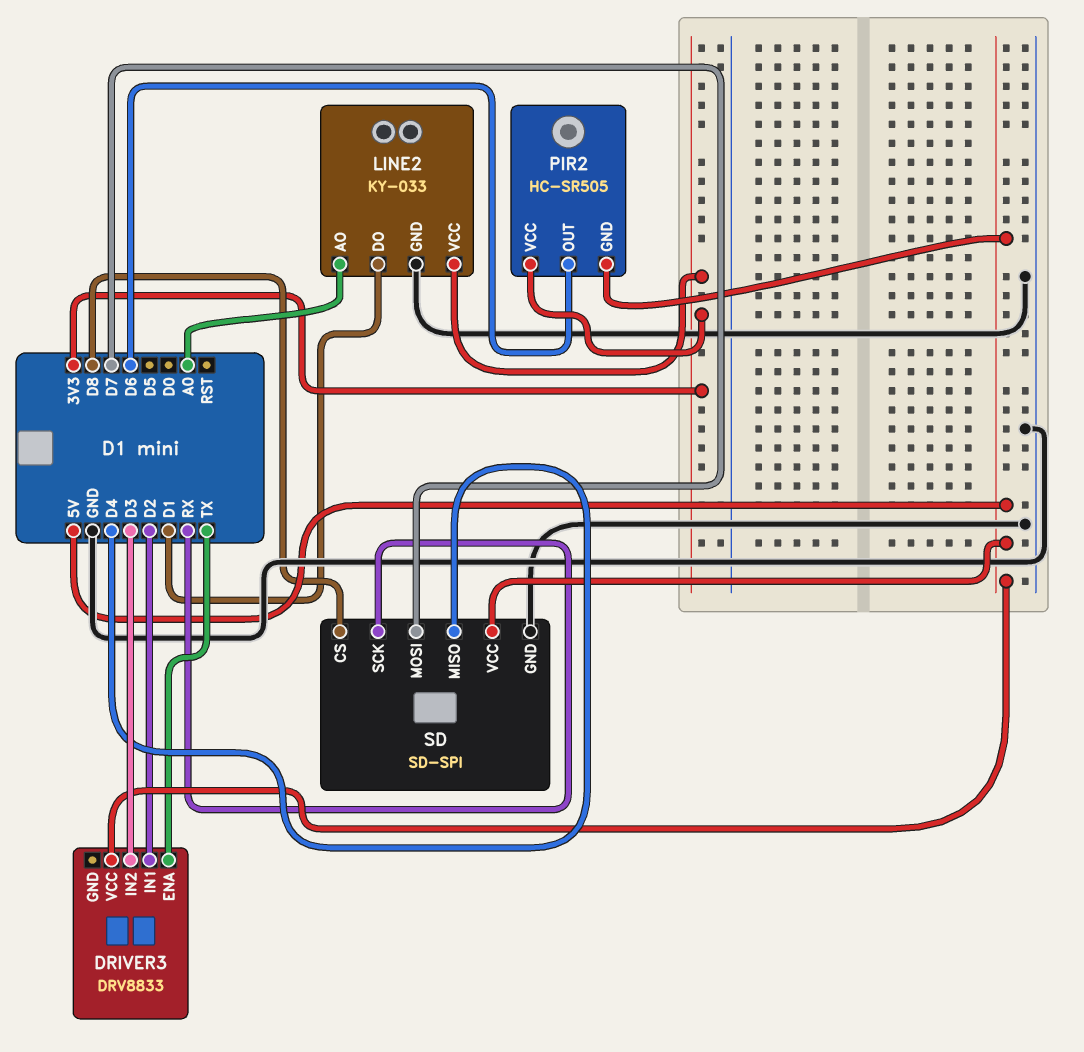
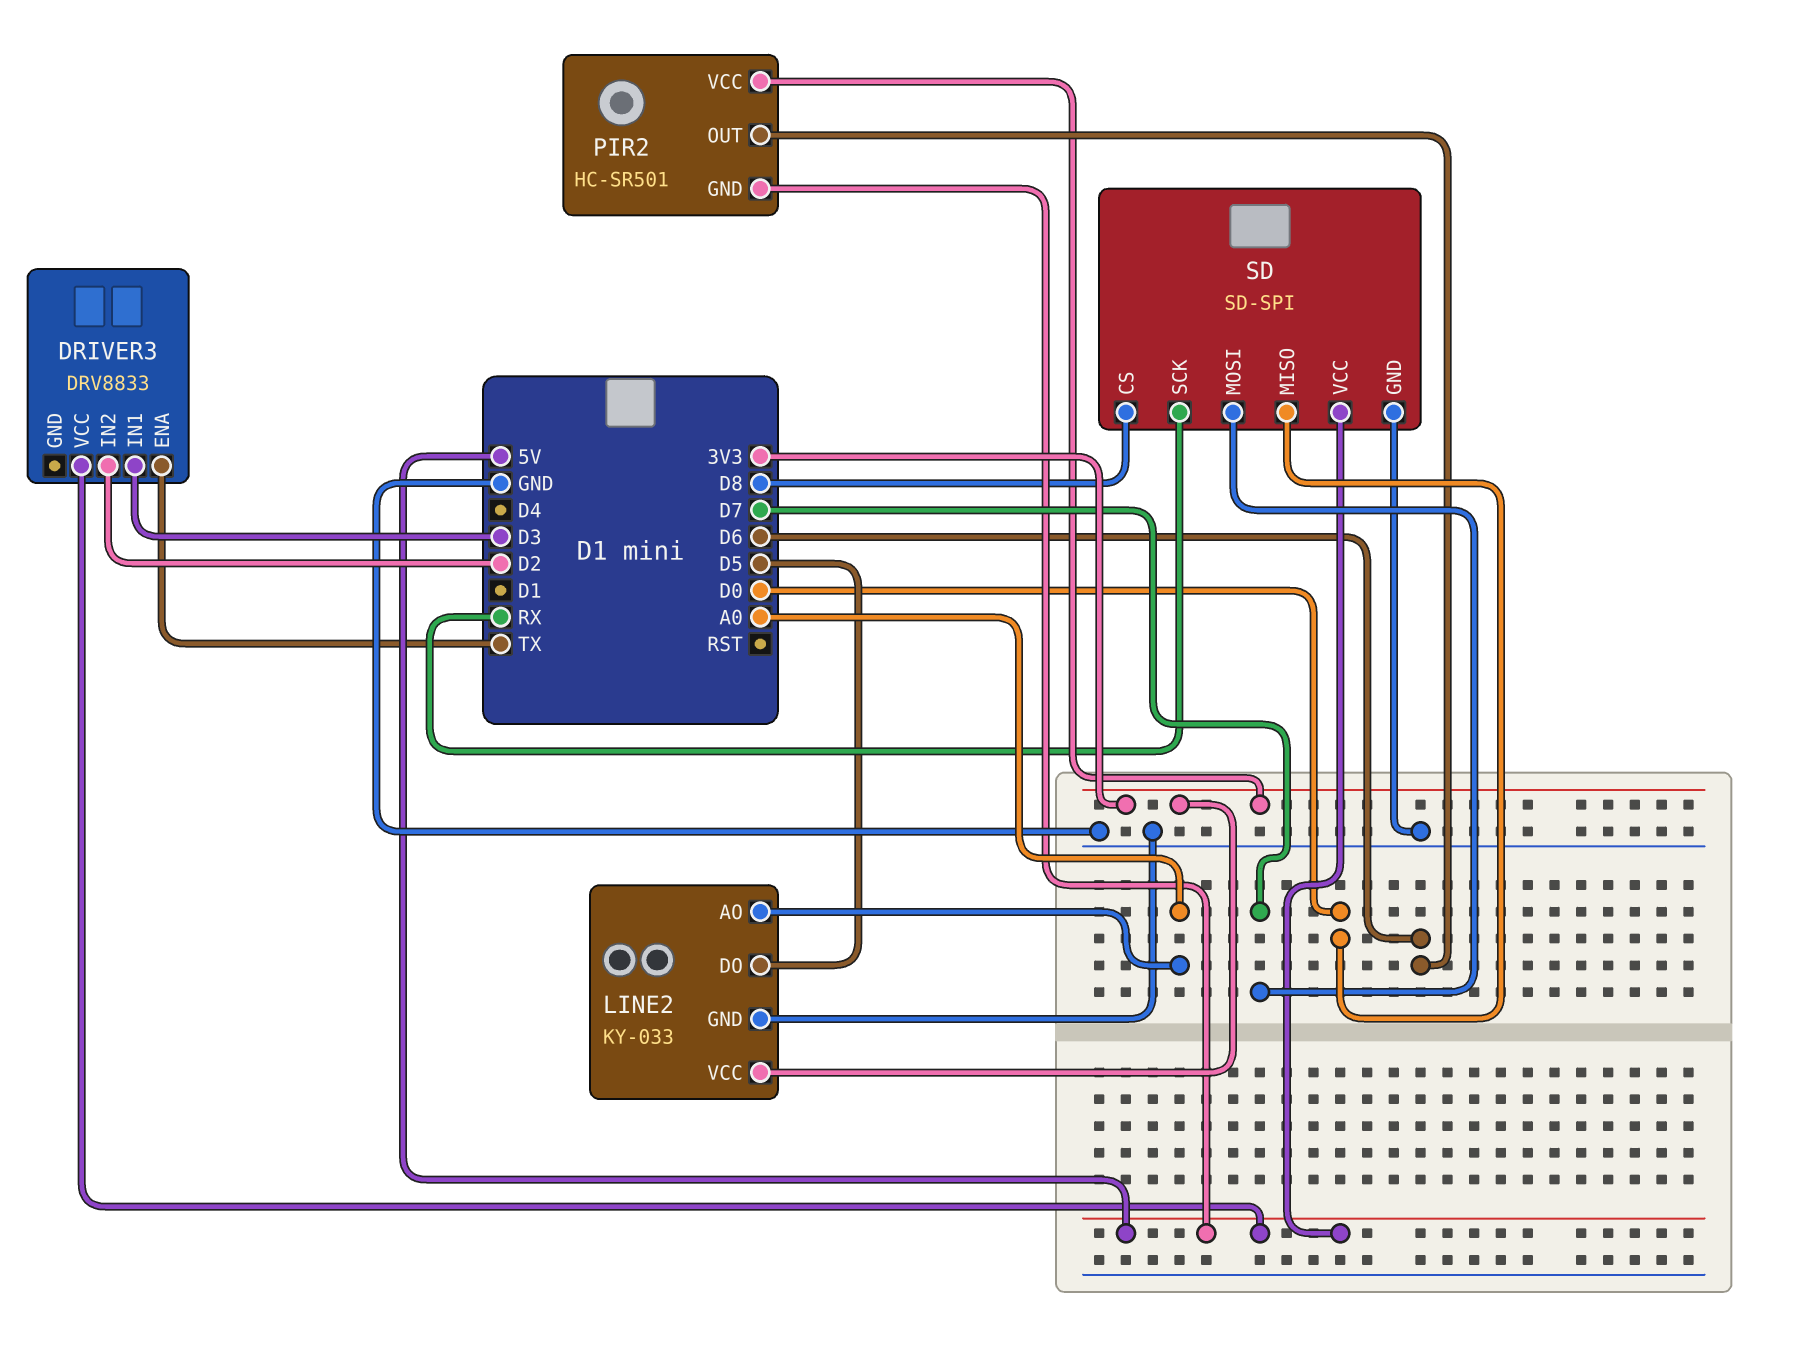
DRIVER3 pin IN1: D2 -> D3
DRIVER3 pin IN2: D3 -> D2
LINE2 pin DO: D1 -> D5
PIR2: HC-SR505 -> HC-SR501
SD pin MISO: D4 -> D0

